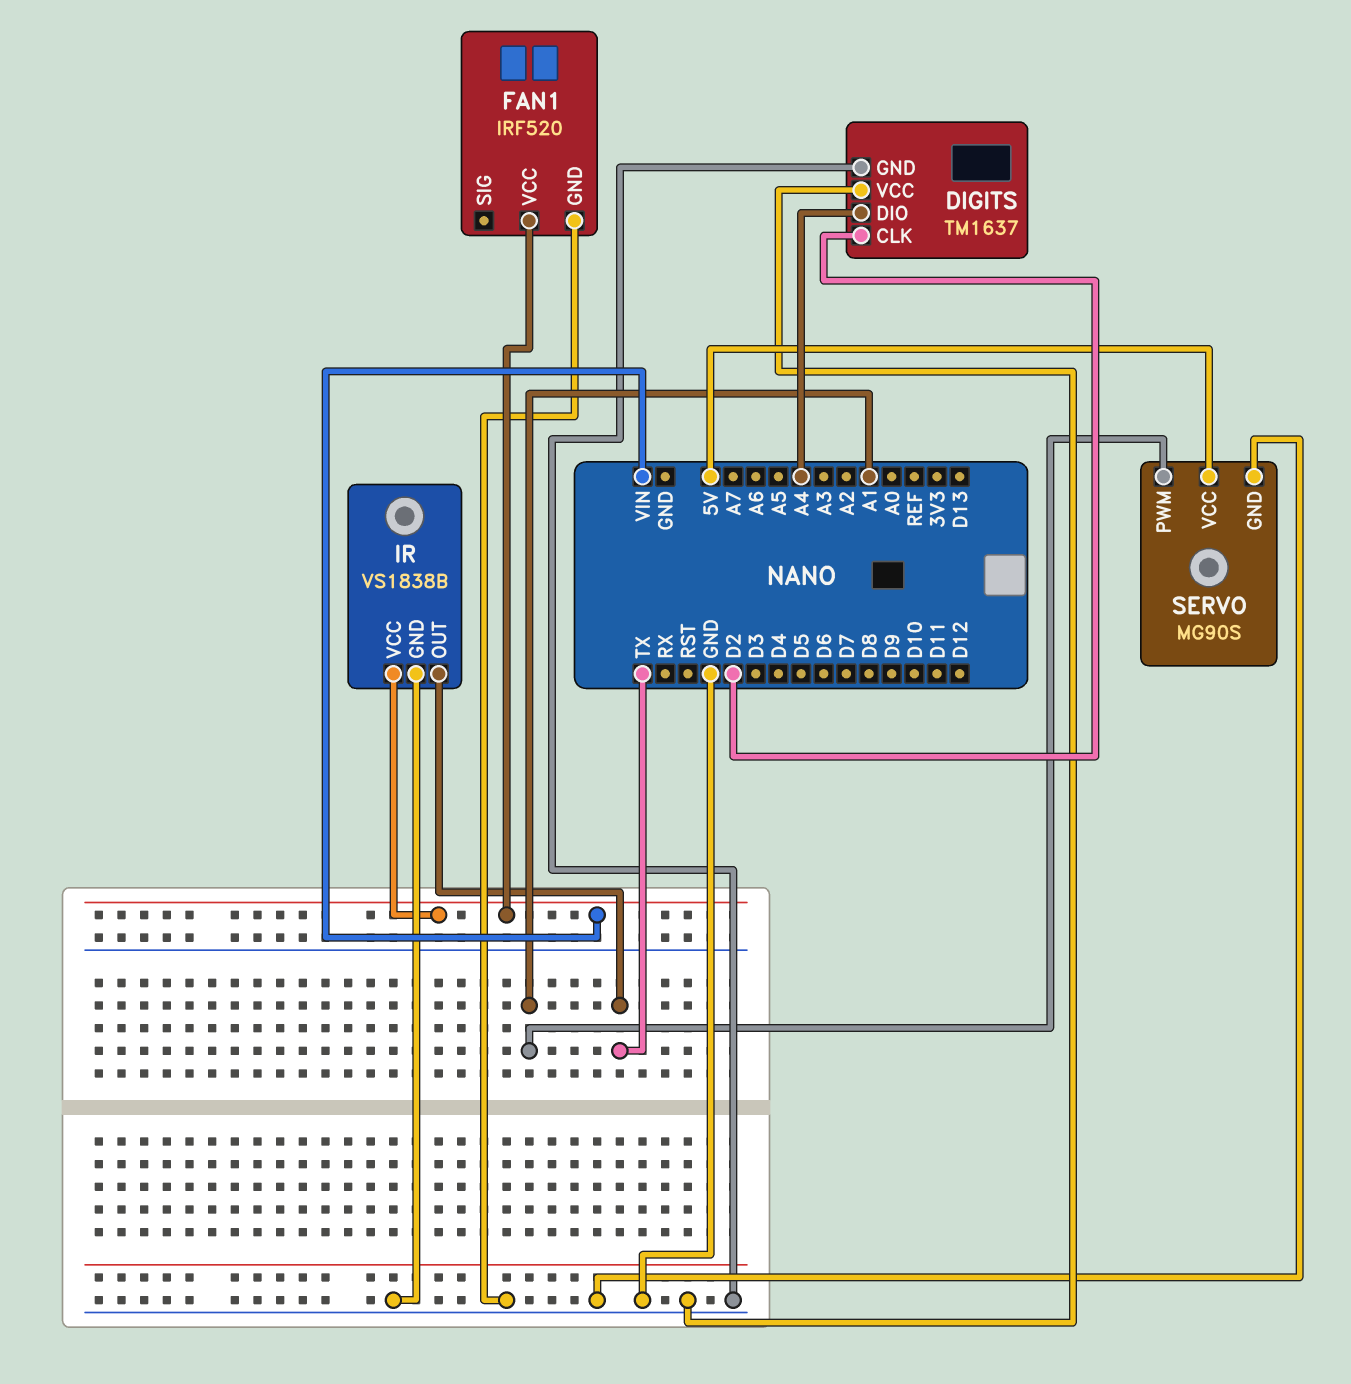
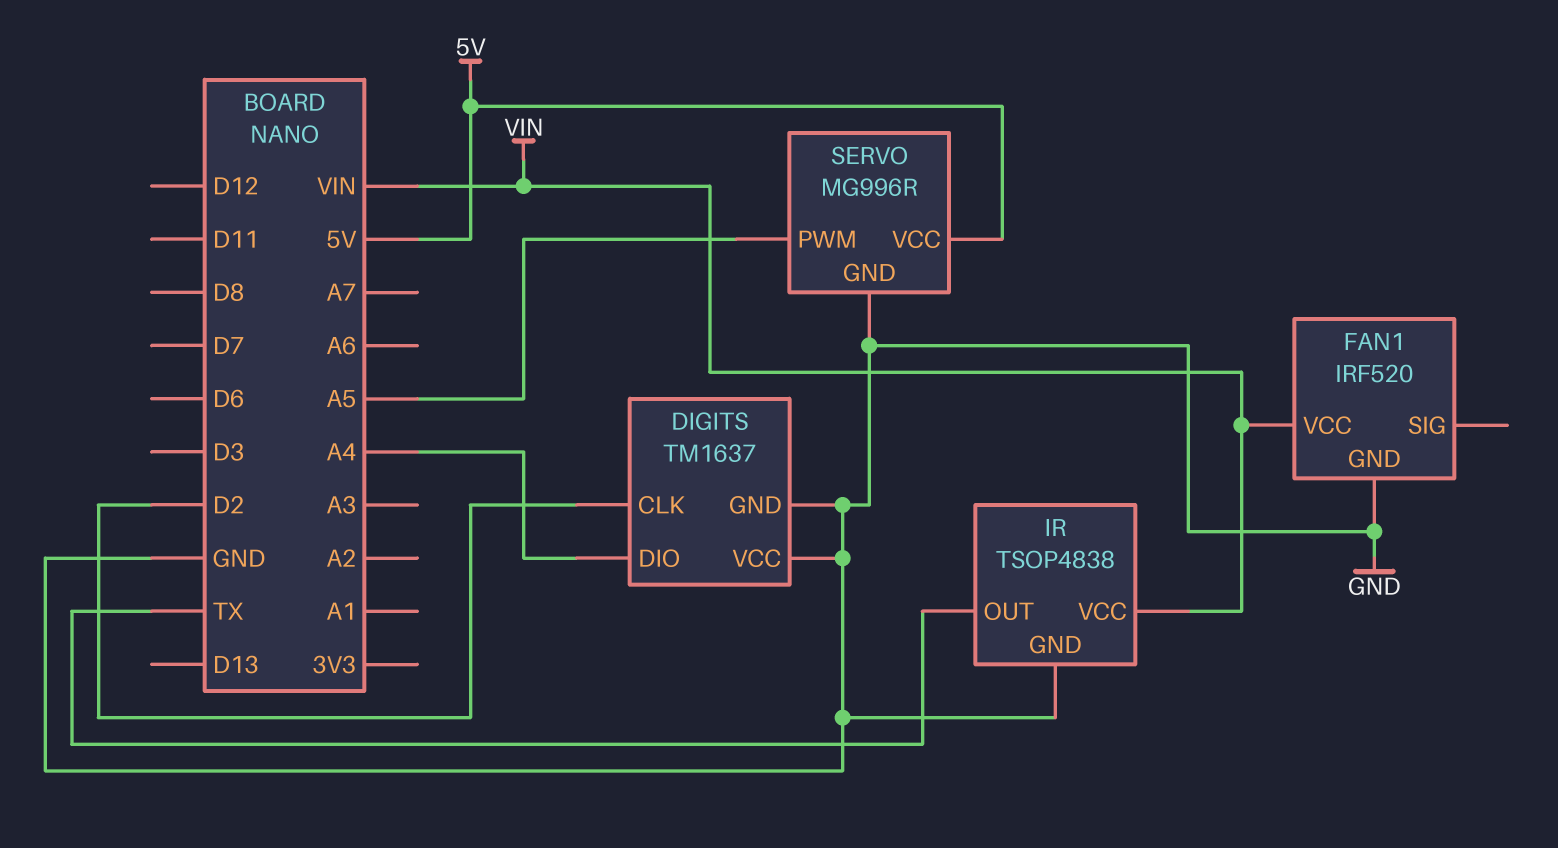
IR: VS1838B -> TSOP4838
SERVO: MG90S -> MG996R
SERVO pin PWM: A1 -> A5

